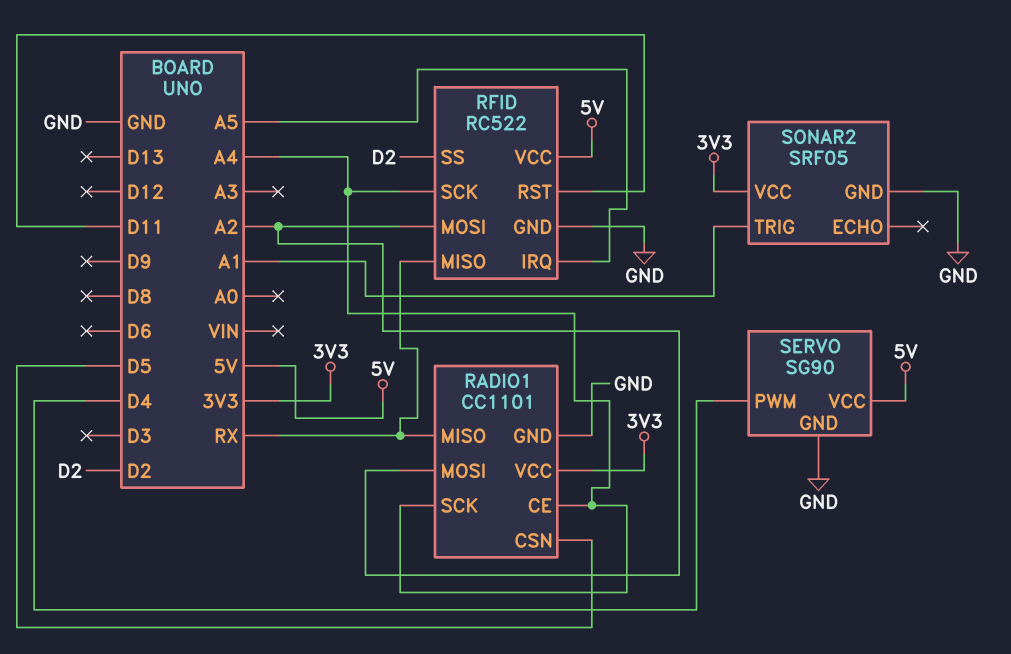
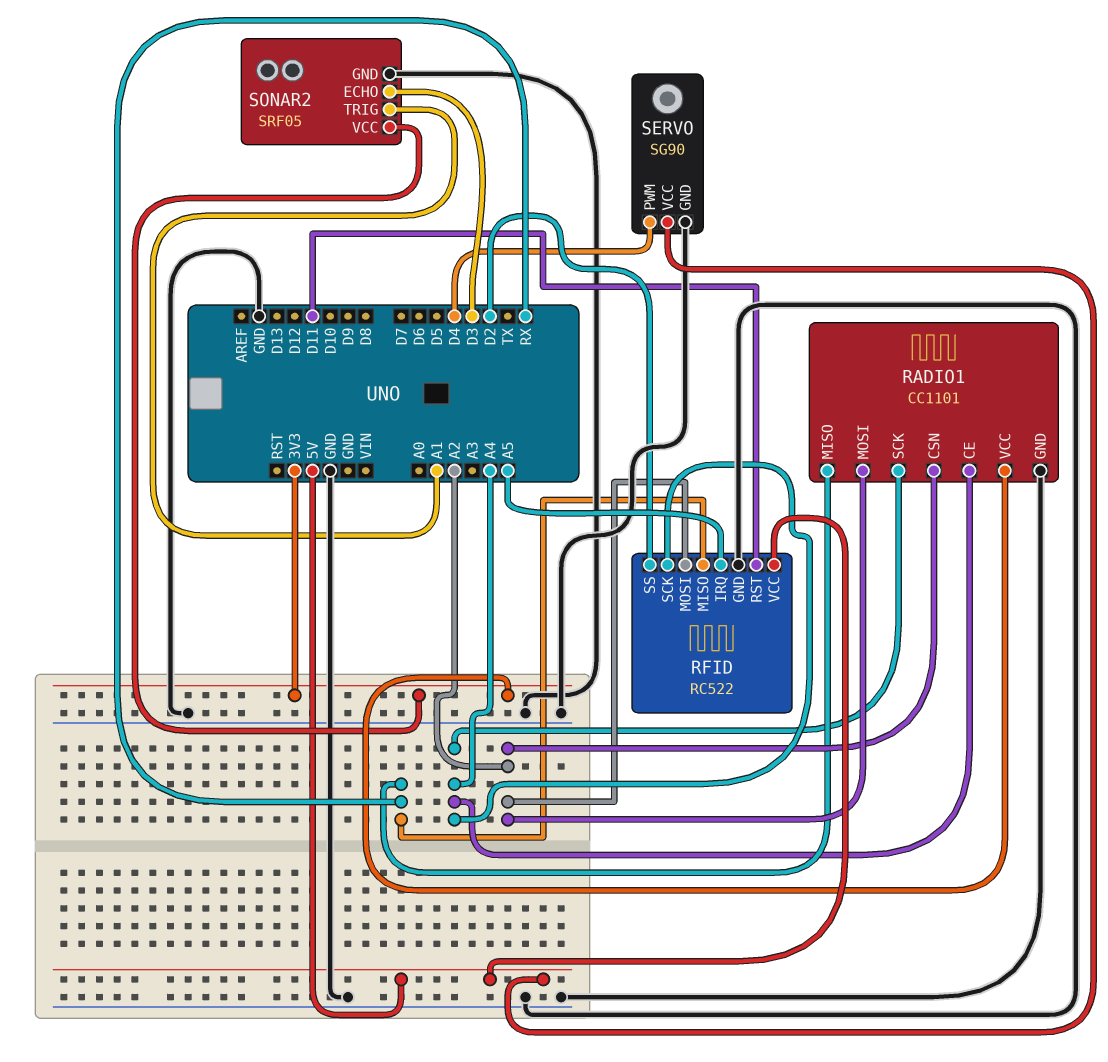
RADIO1 pin CSN: D5 -> A2
SONAR2 pin ECHO: none -> D3

